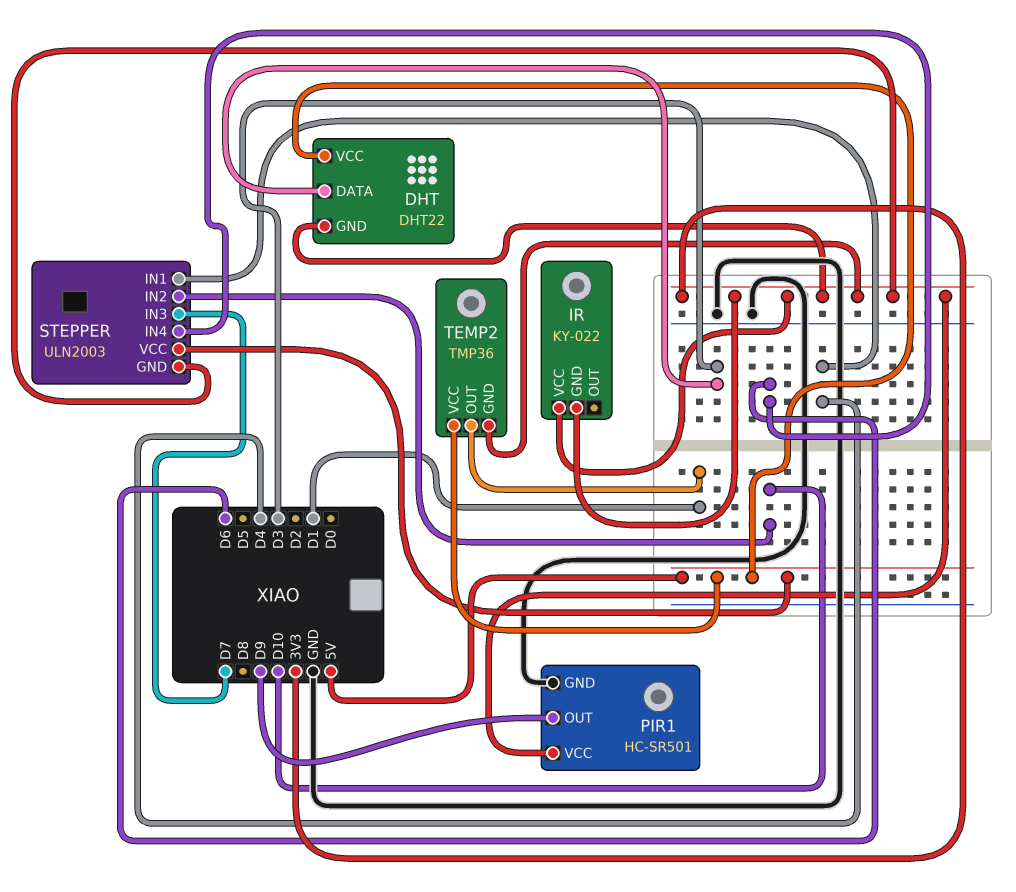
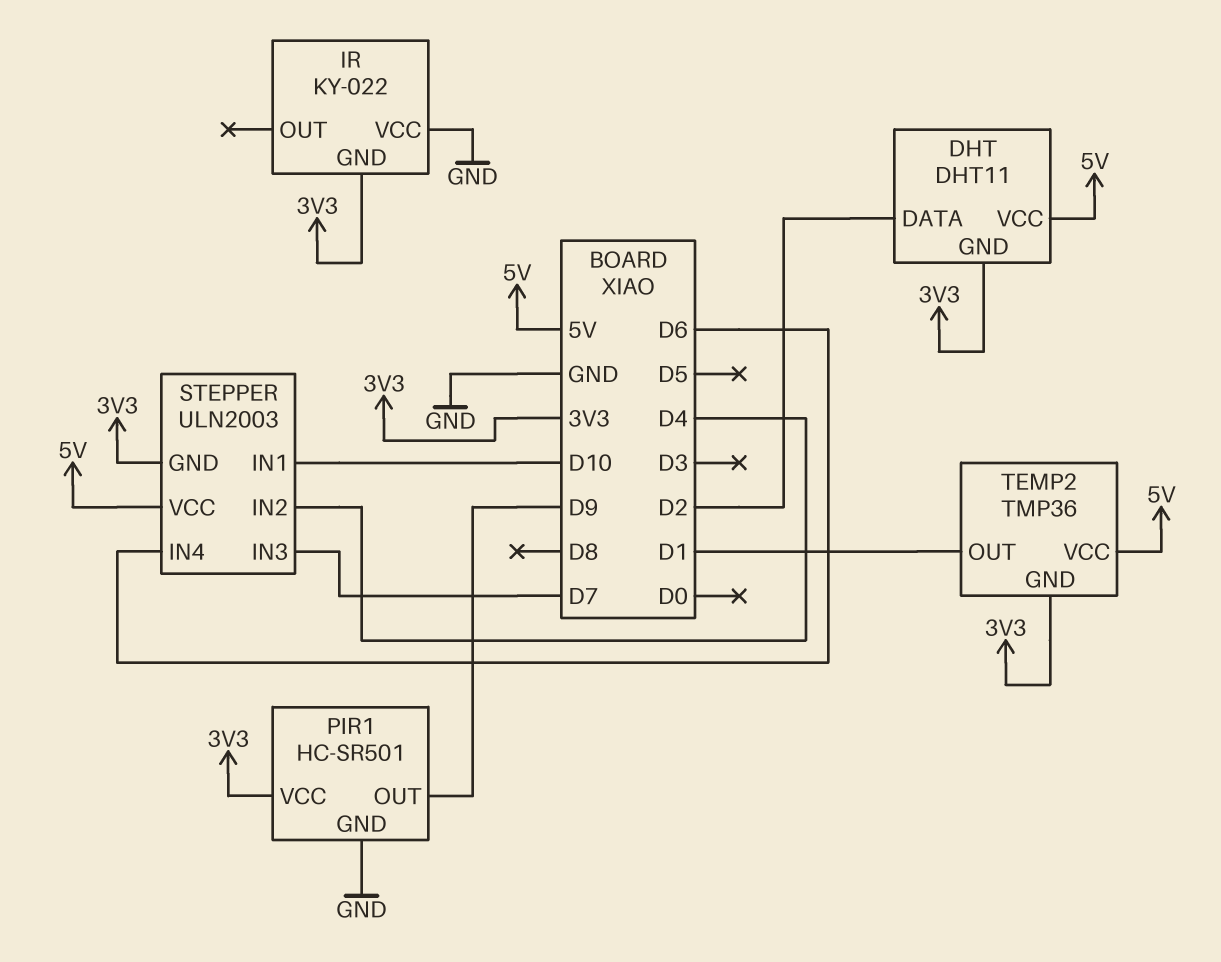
DHT: DHT22 -> DHT11
DHT pin DATA: D3 -> D2
IR pin VCC: 3V3 -> GND
STEPPER pin IN1: D4 -> D10
STEPPER pin IN2: D10 -> D4

